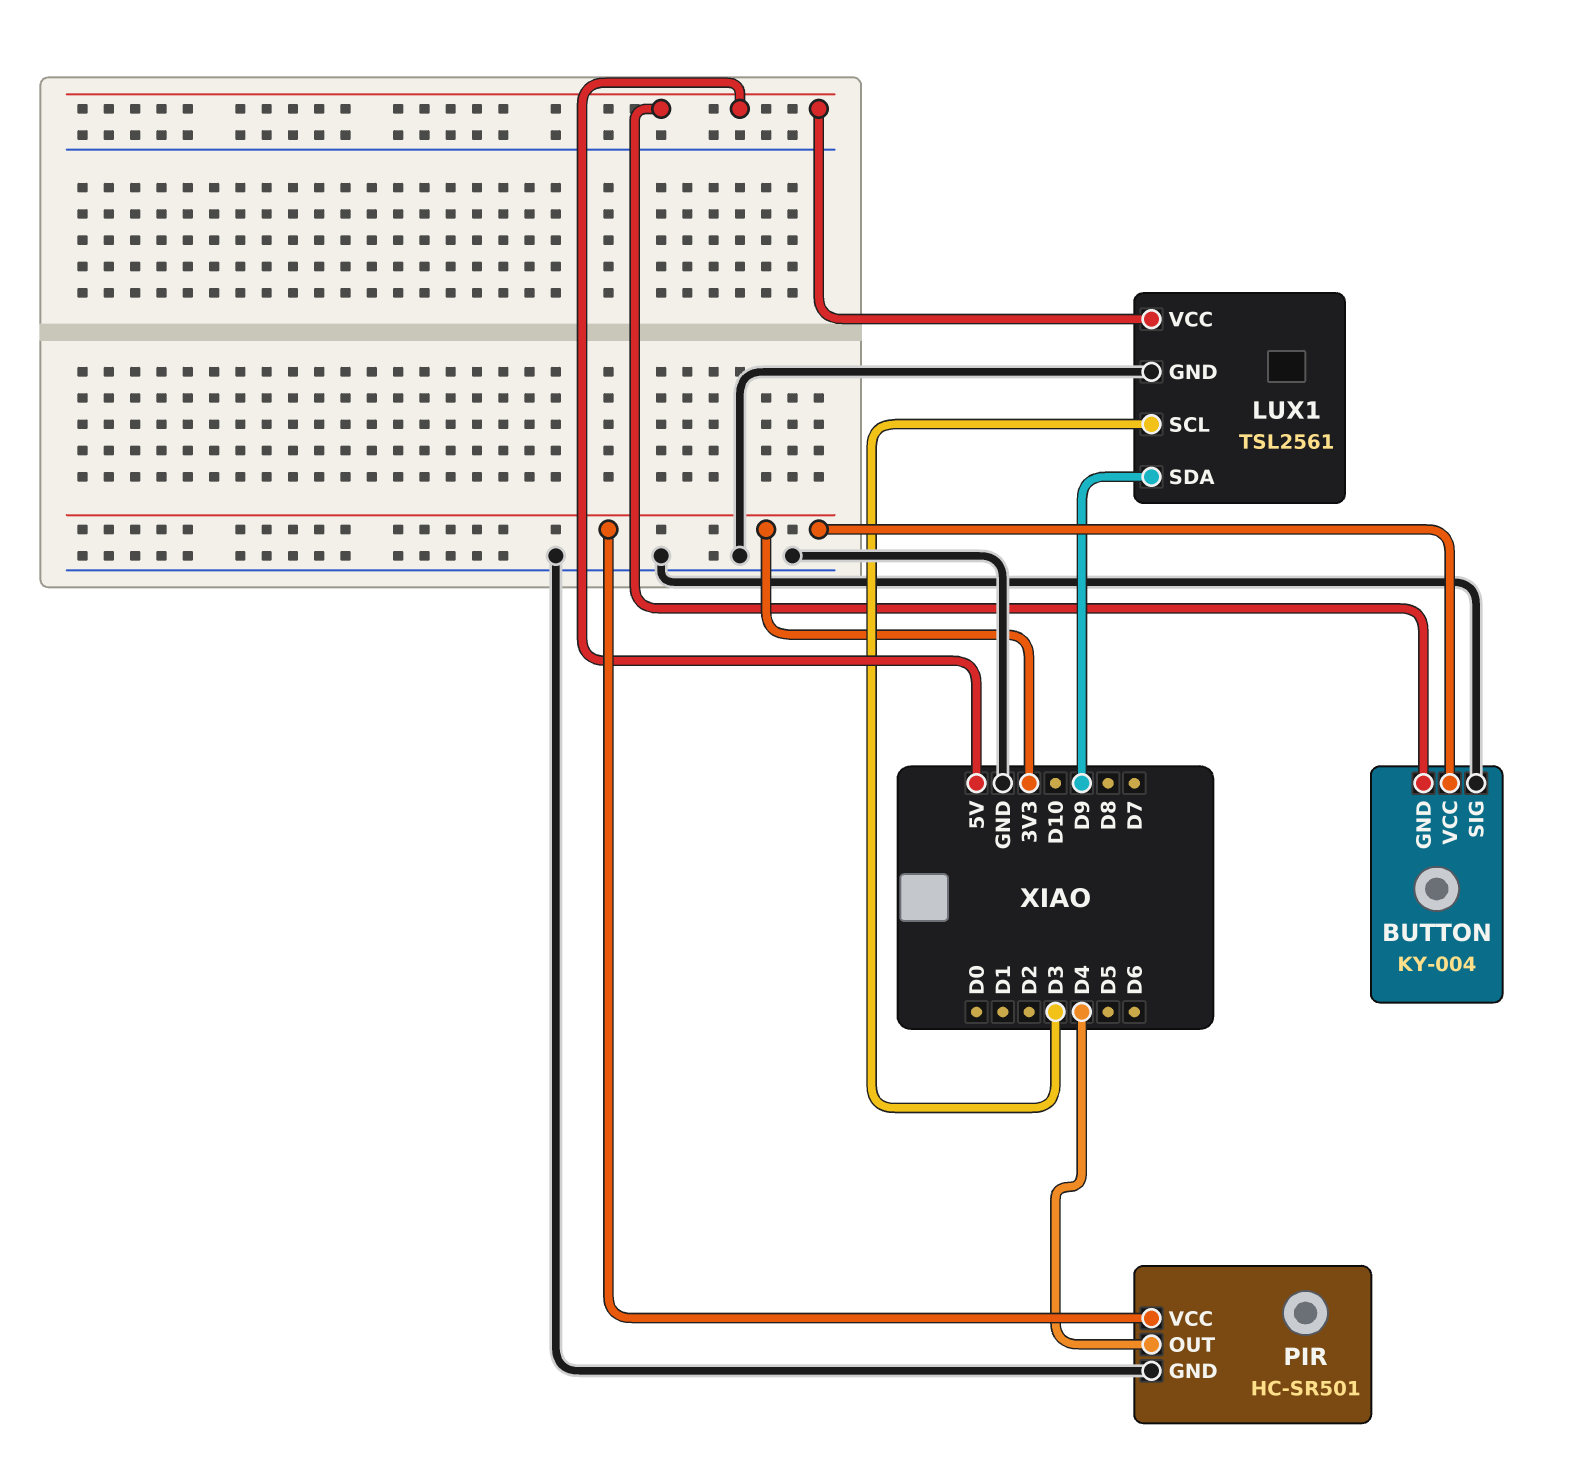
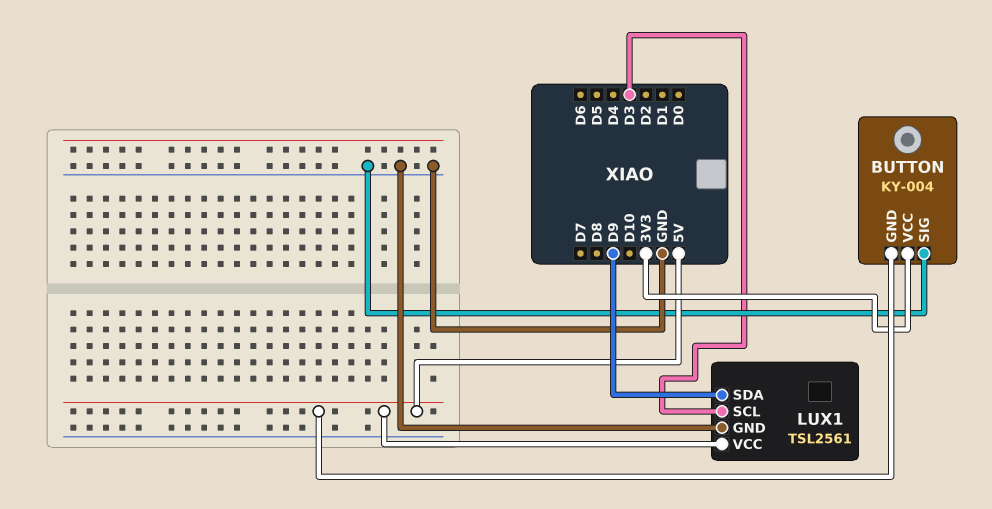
PIR: HC-SR501 -> none
PIR pin GND: GND -> none
PIR pin OUT: D4 -> none
PIR pin VCC: 3V3 -> none

